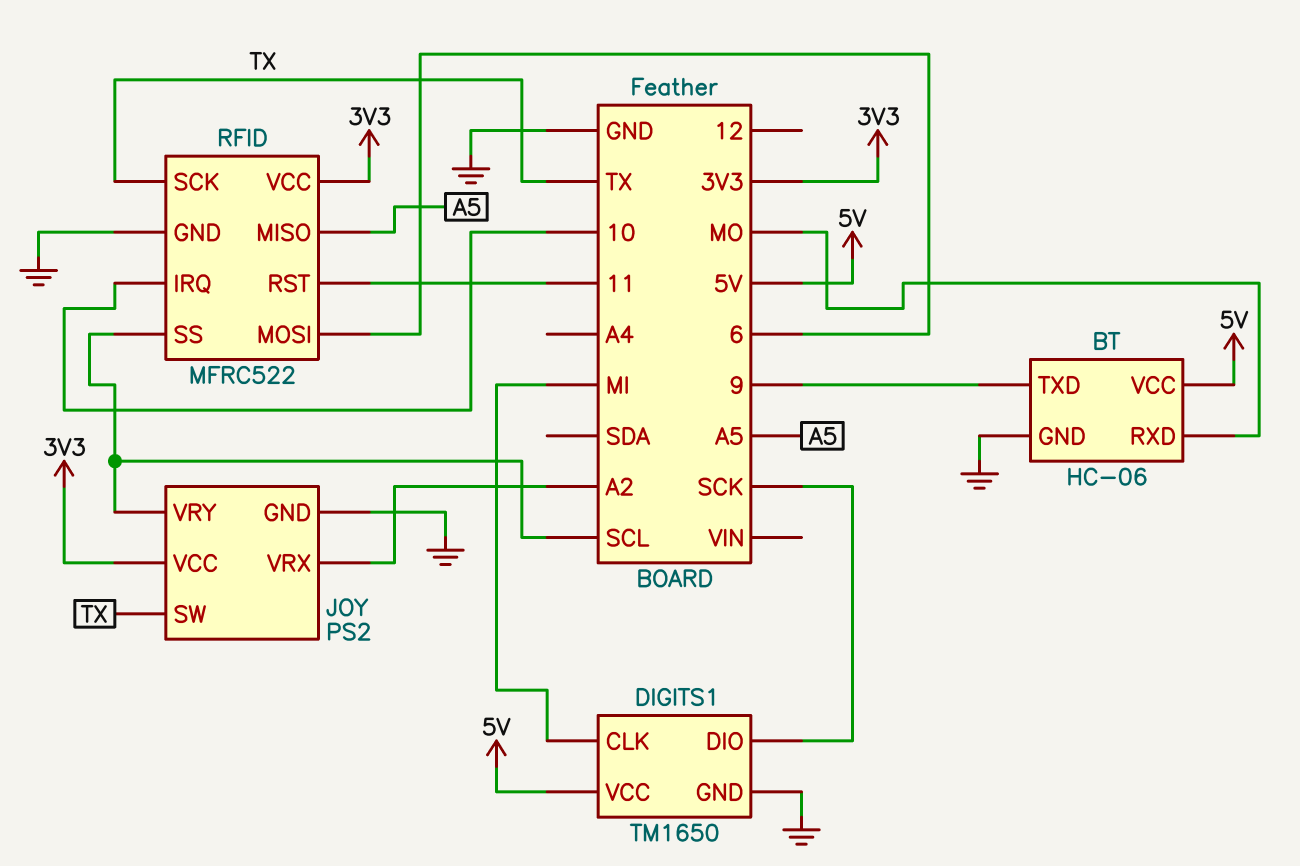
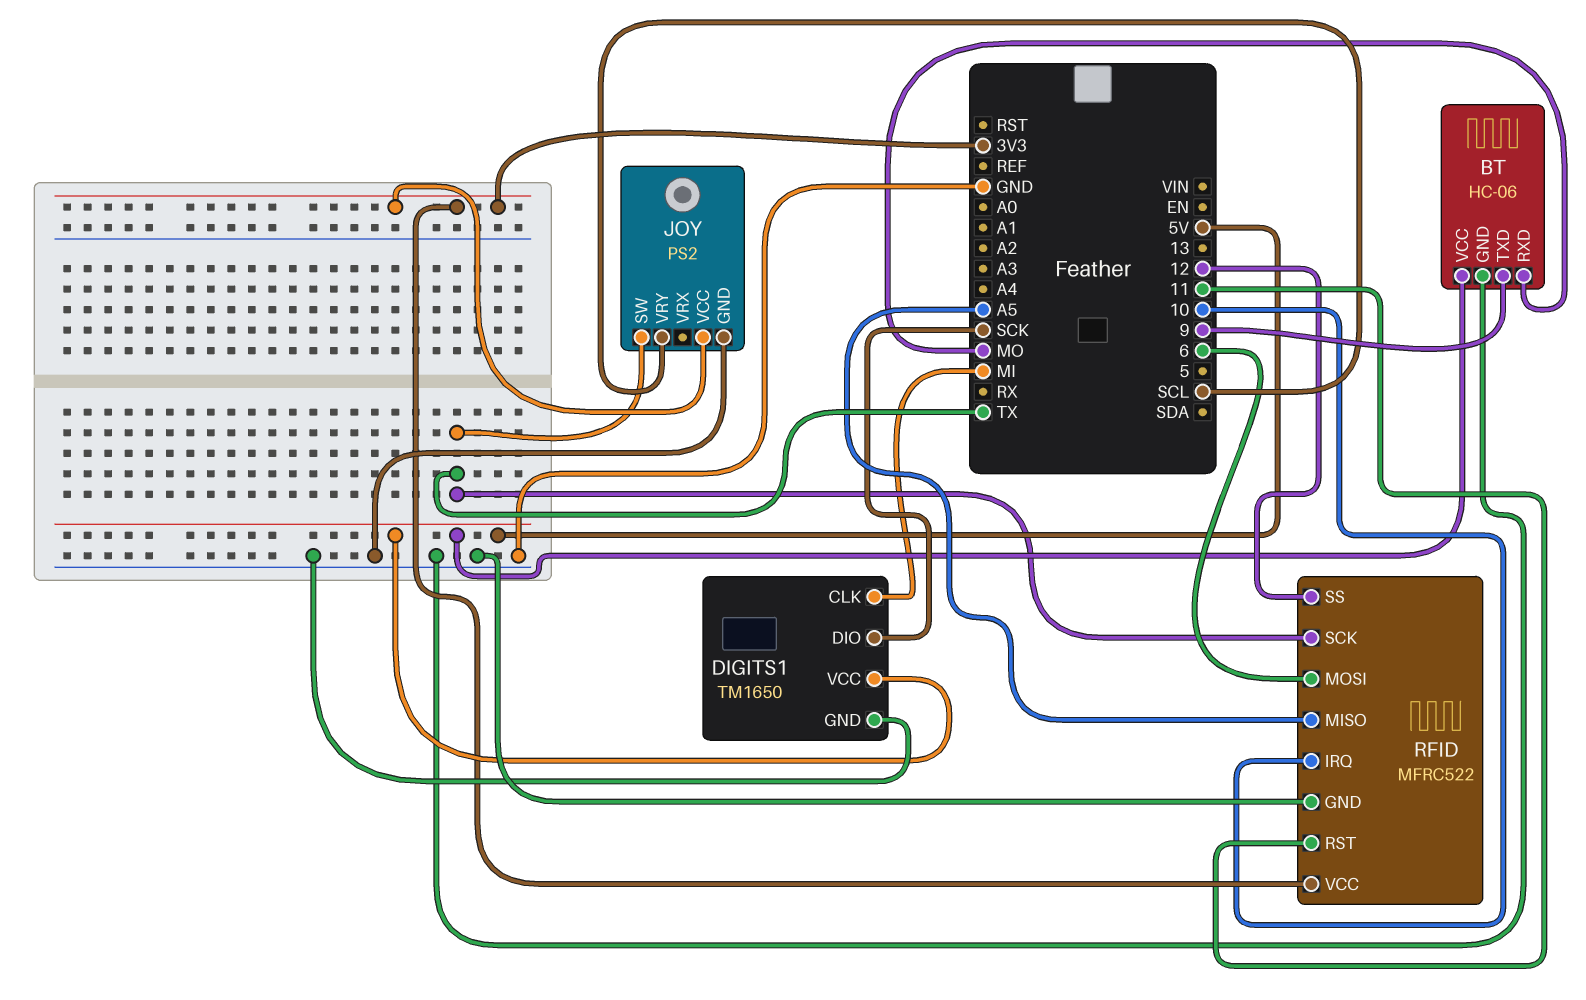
JOY pin VRX: A2 -> none
RFID pin SS: SCL -> 12

